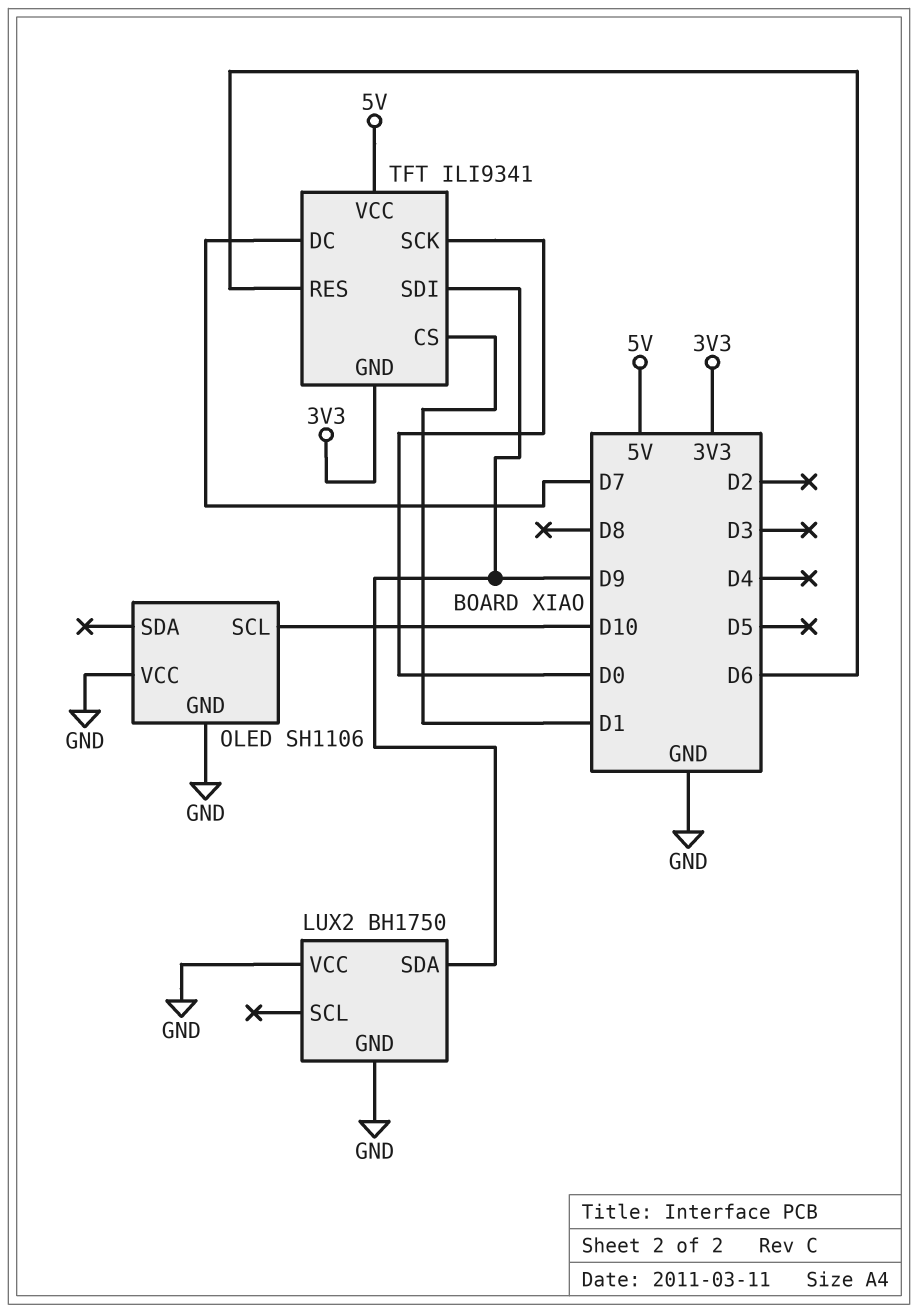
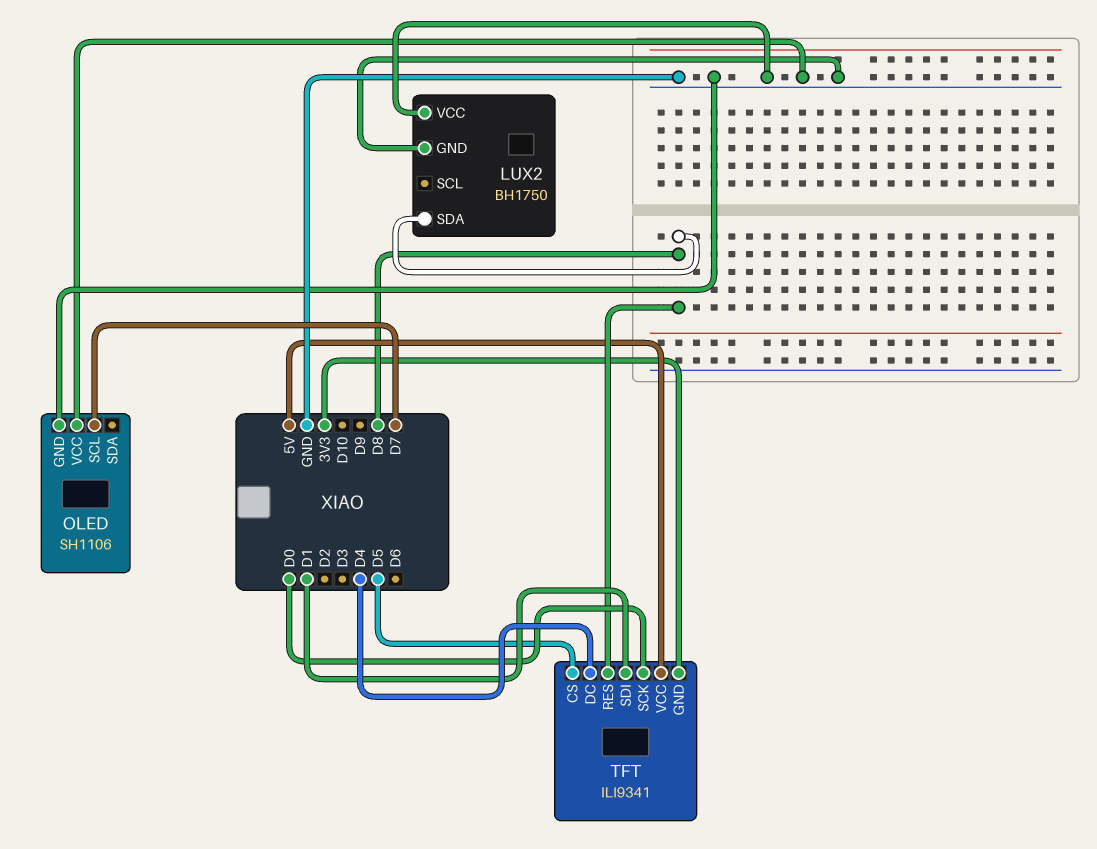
LUX2 pin SDA: D9 -> D8
OLED pin SCL: D10 -> D7
TFT pin CS: D1 -> D5
TFT pin DC: D7 -> D4
TFT pin RES: D6 -> D8
TFT pin SDI: D9 -> D1

